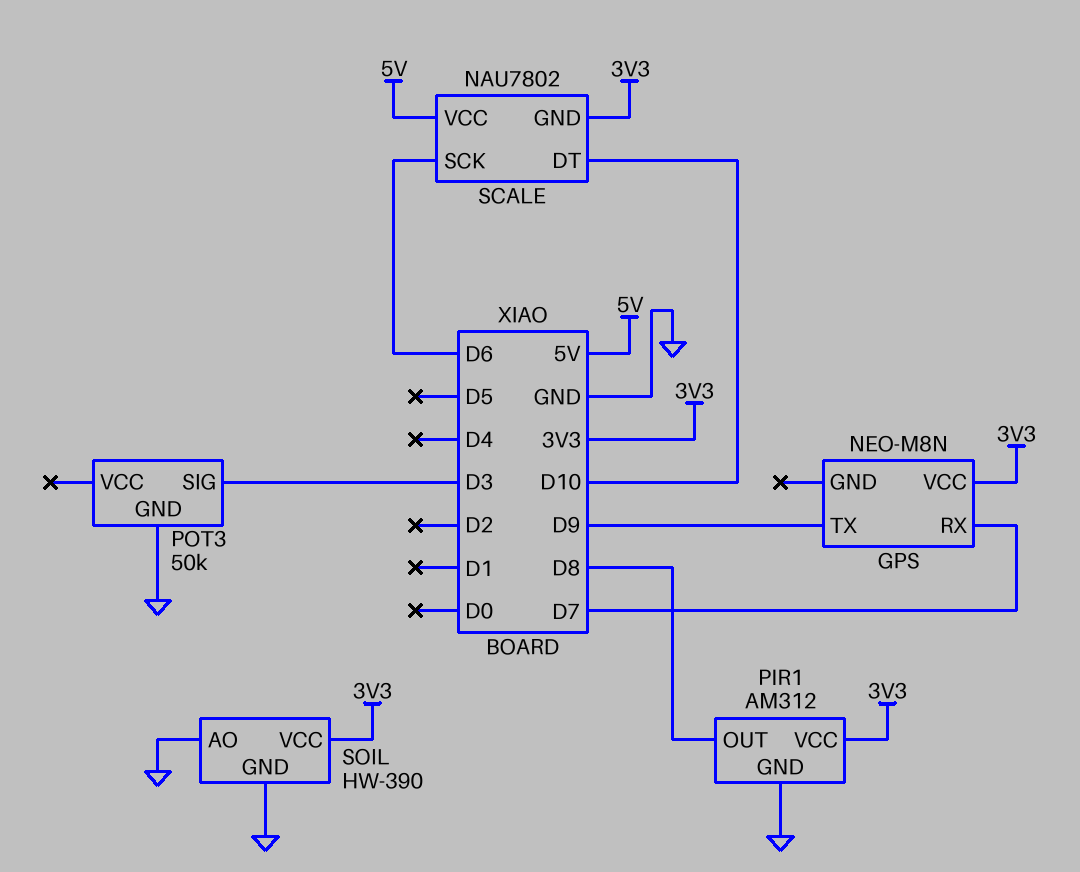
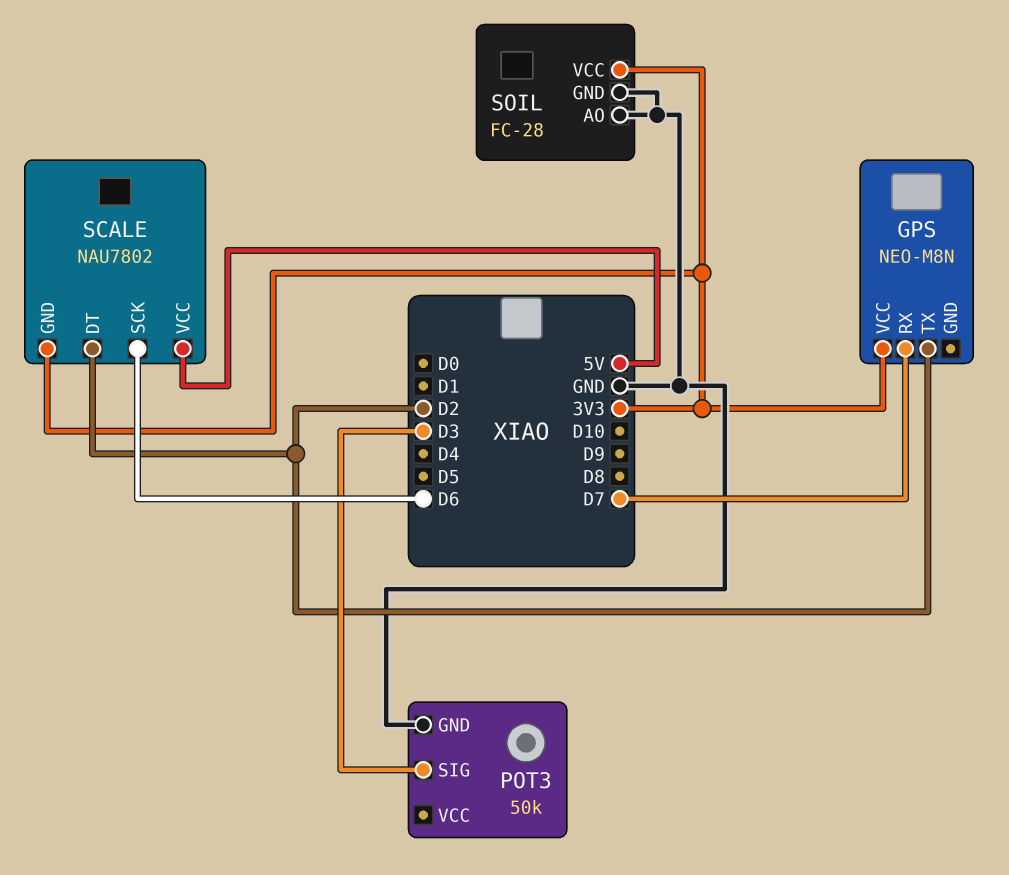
GPS pin TX: D9 -> D2
PIR1: AM312 -> none
PIR1 pin GND: GND -> none
PIR1 pin OUT: D8 -> none
PIR1 pin VCC: 3V3 -> none
SCALE pin DT: D10 -> D2
SOIL: HW-390 -> FC-28

